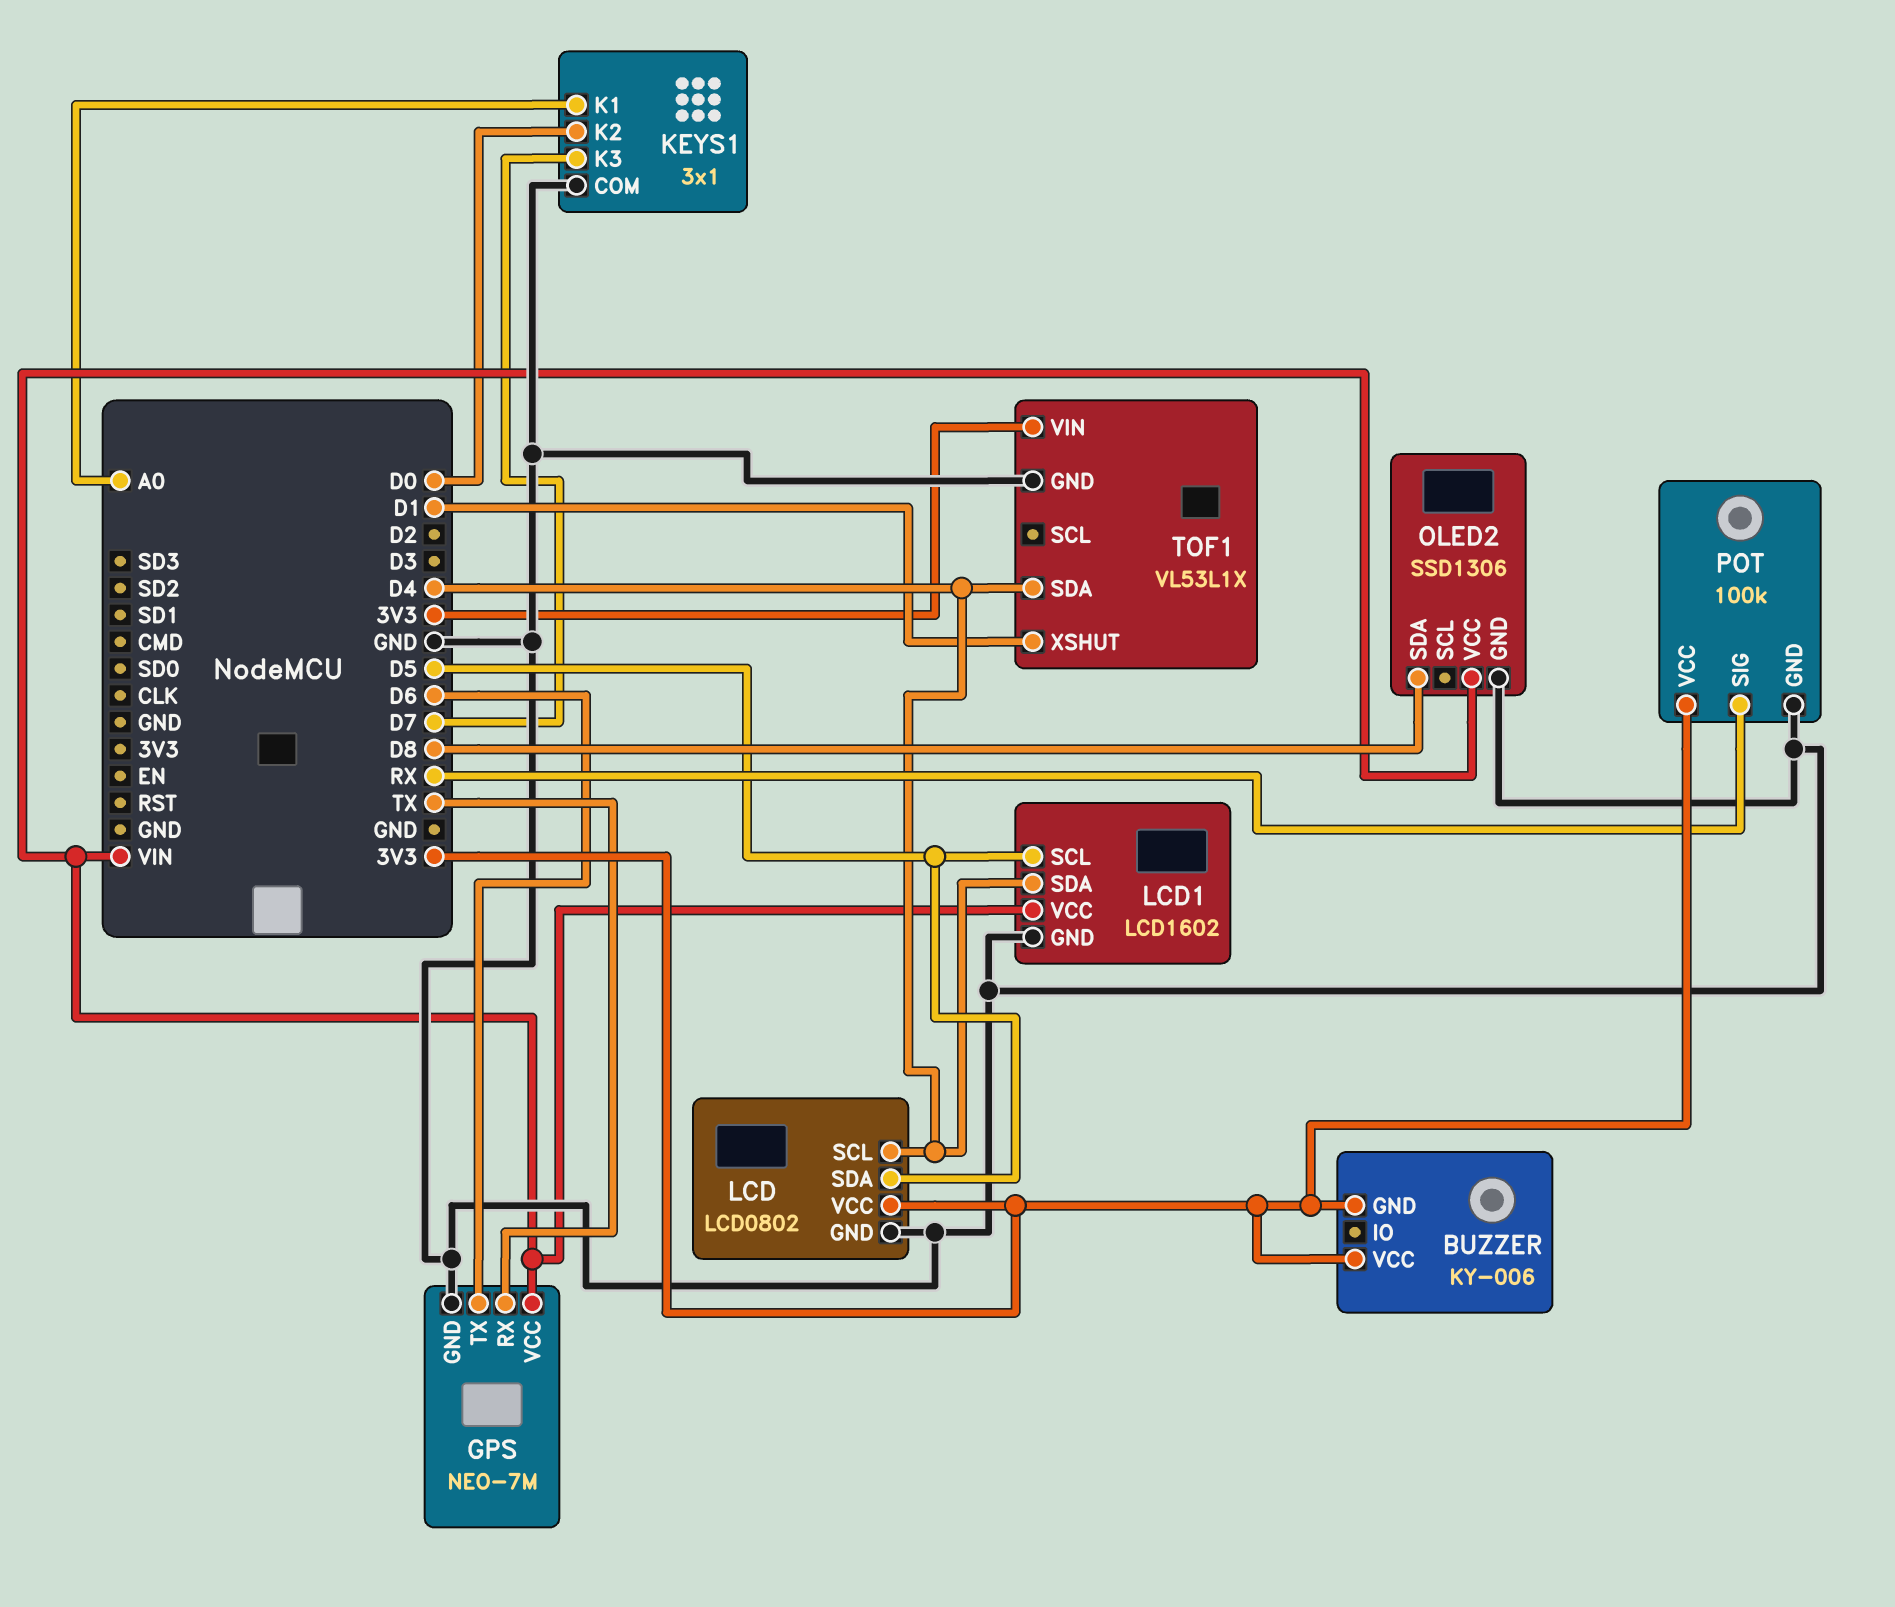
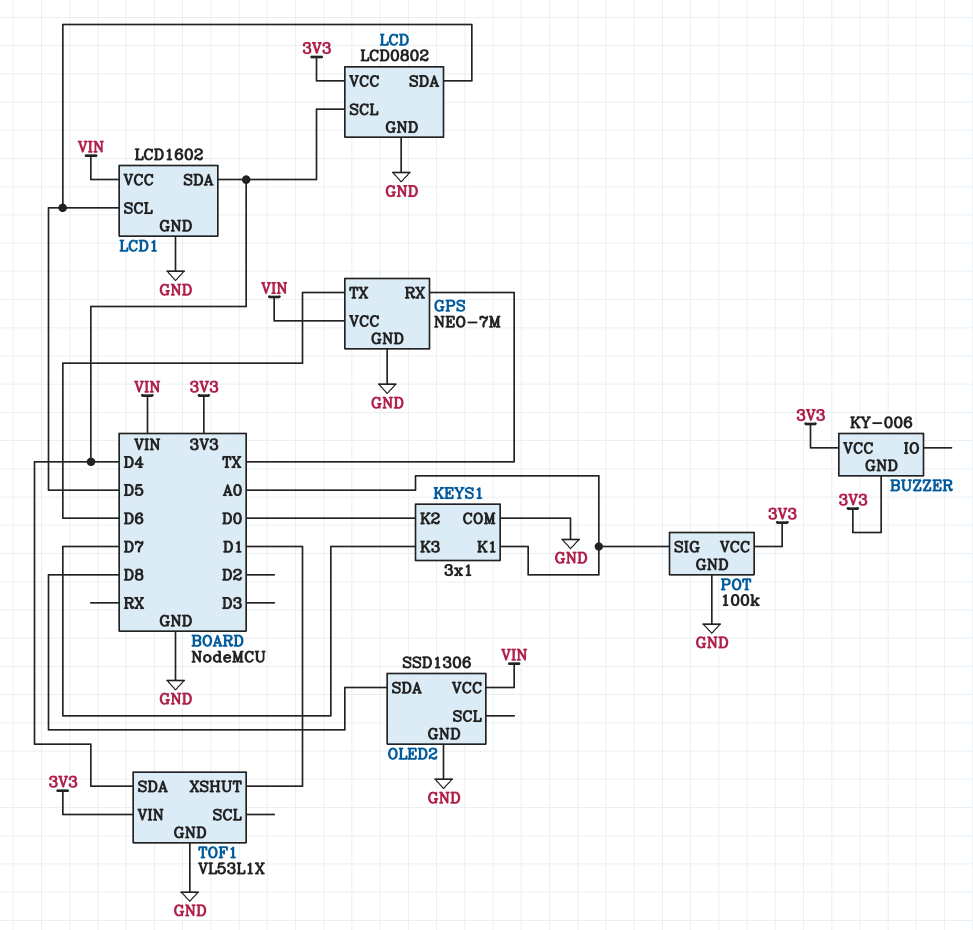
POT pin SIG: RX -> A0

